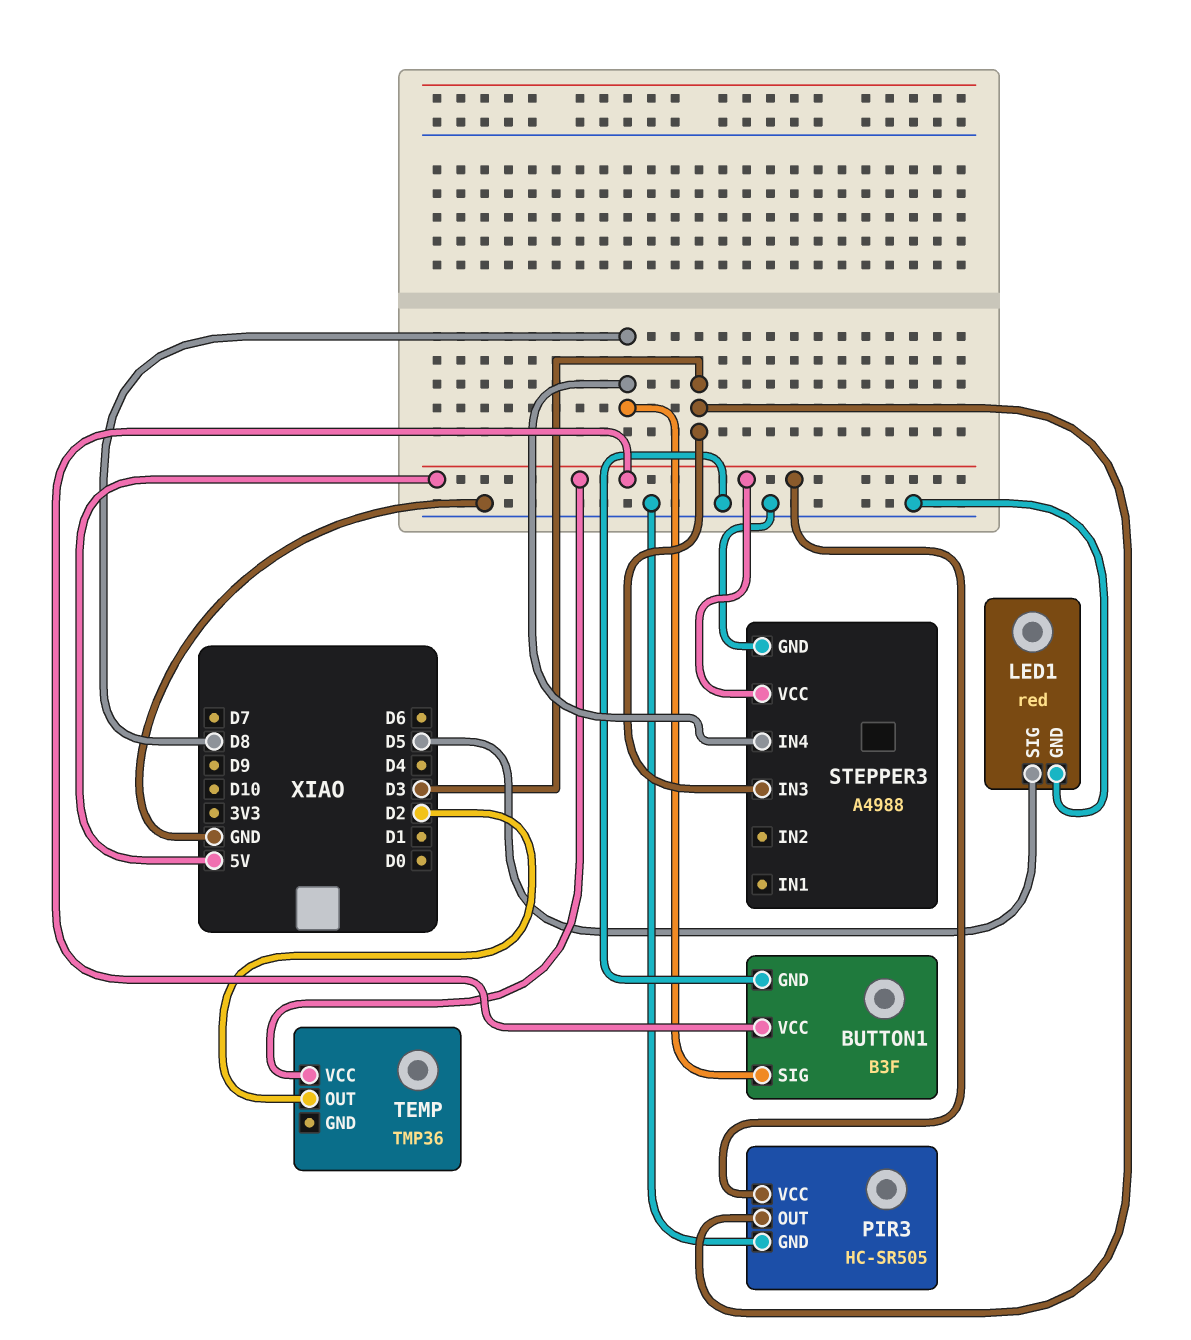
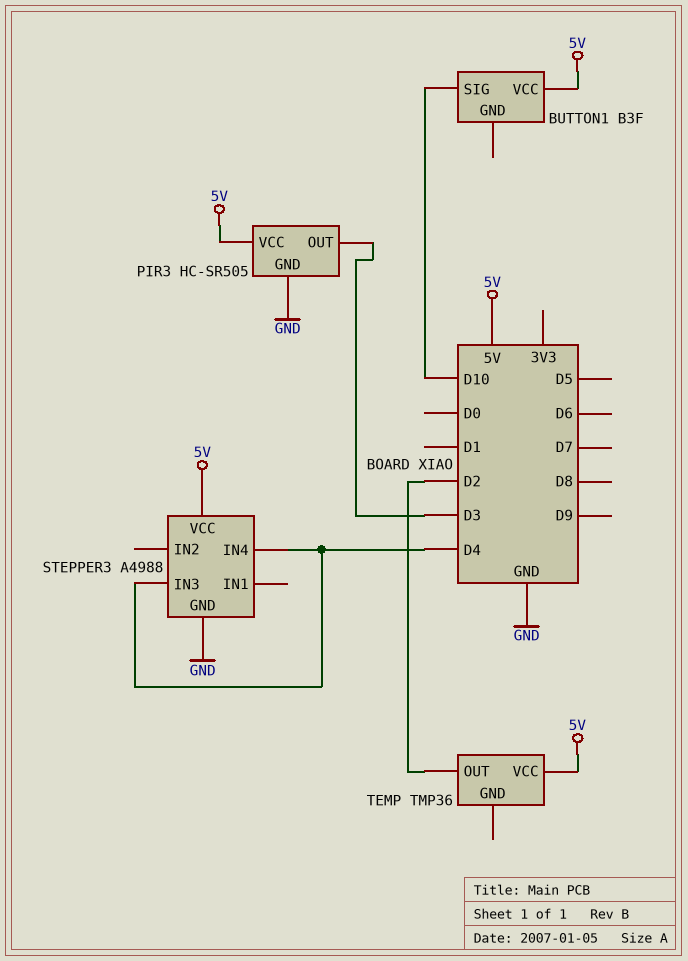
BUTTON1 pin GND: GND -> none
BUTTON1 pin SIG: D8 -> D10
LED1: red -> none
LED1 pin GND: GND -> none
LED1 pin SIG: D5 -> none
STEPPER3 pin IN3: D3 -> D4
STEPPER3 pin IN4: D8 -> D4

